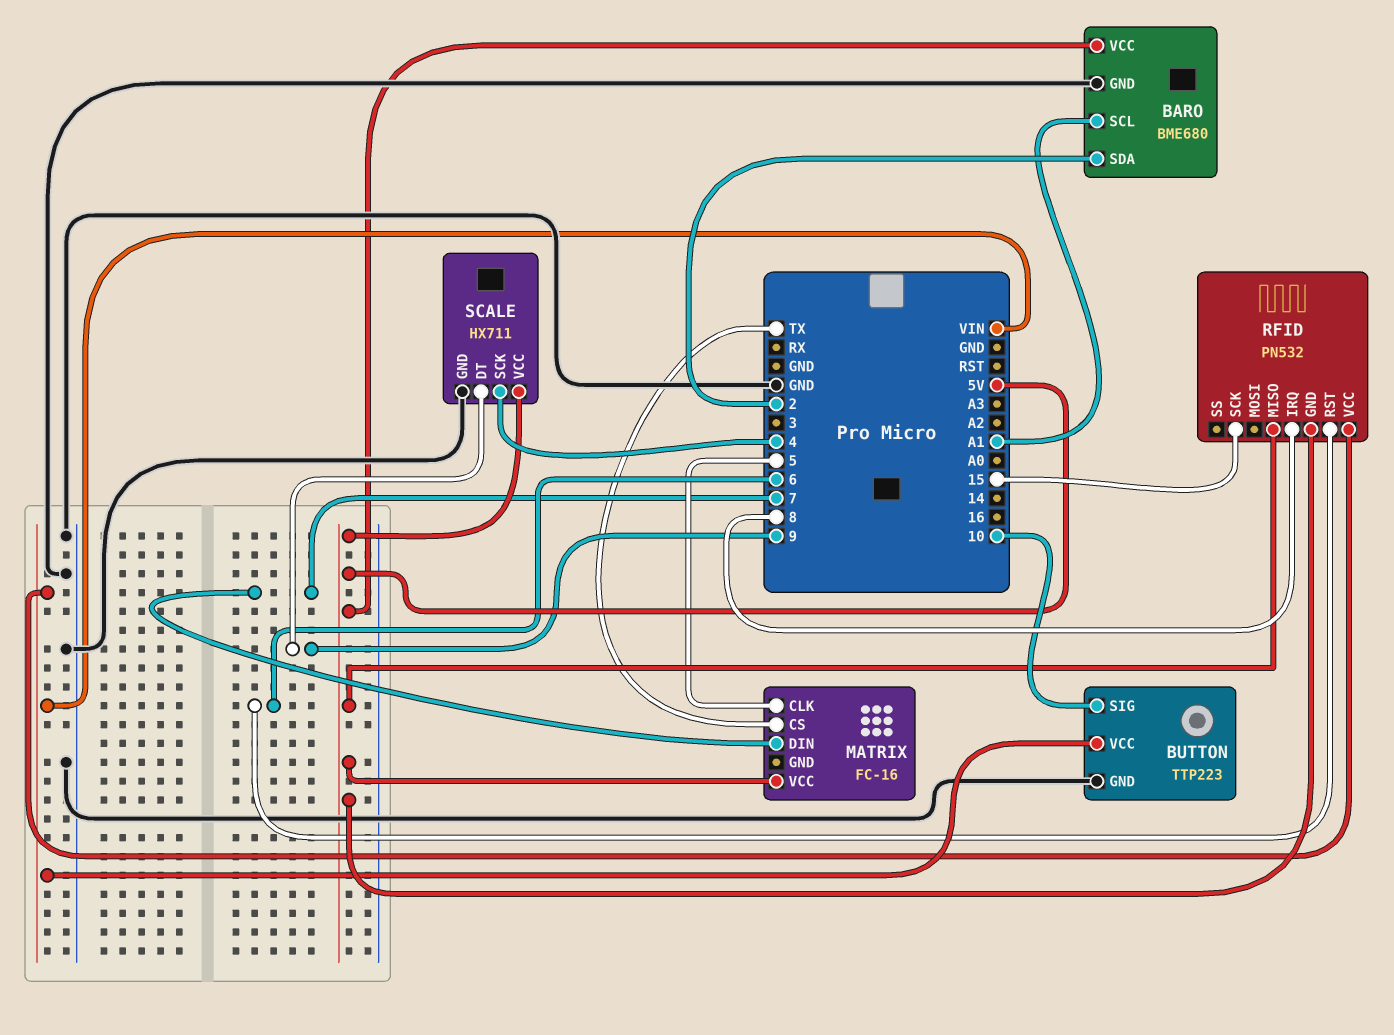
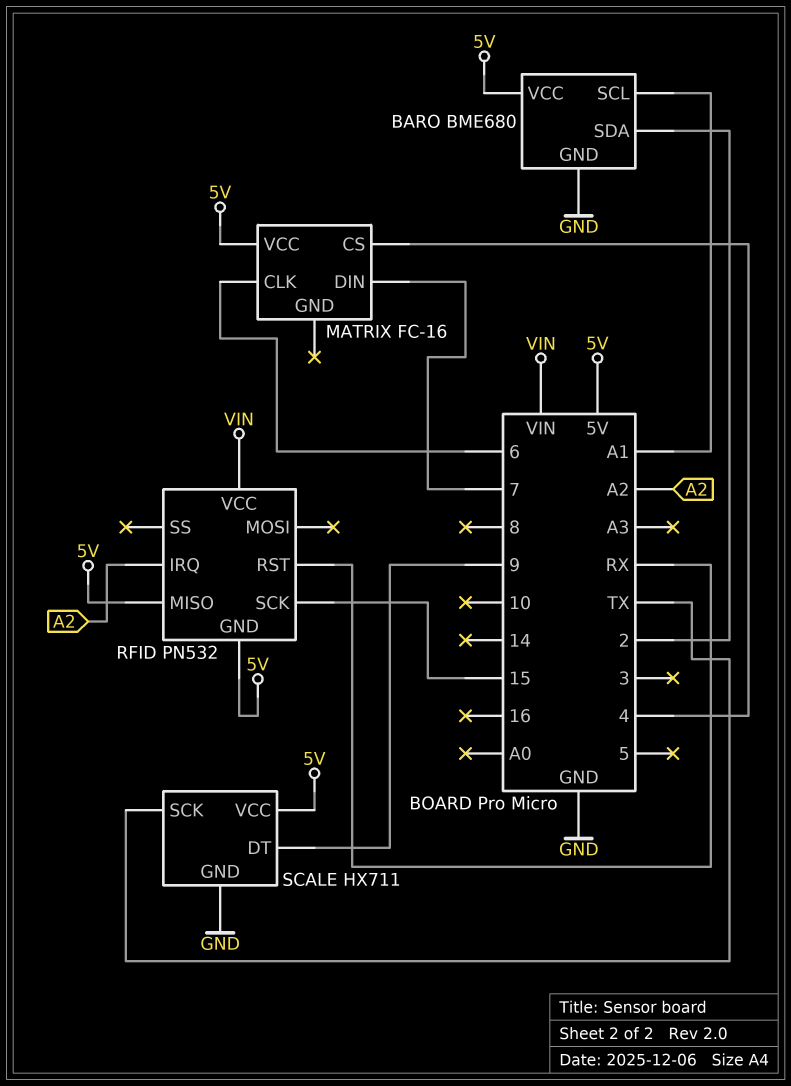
BUTTON: TTP223 -> none
BUTTON pin GND: GND -> none
BUTTON pin SIG: 10 -> none
BUTTON pin VCC: VIN -> none
MATRIX pin CLK: 5 -> 6
MATRIX pin CS: TX -> 4
RFID pin IRQ: 8 -> A2
RFID pin RST: 6 -> RX
SCALE pin SCK: 4 -> TX

